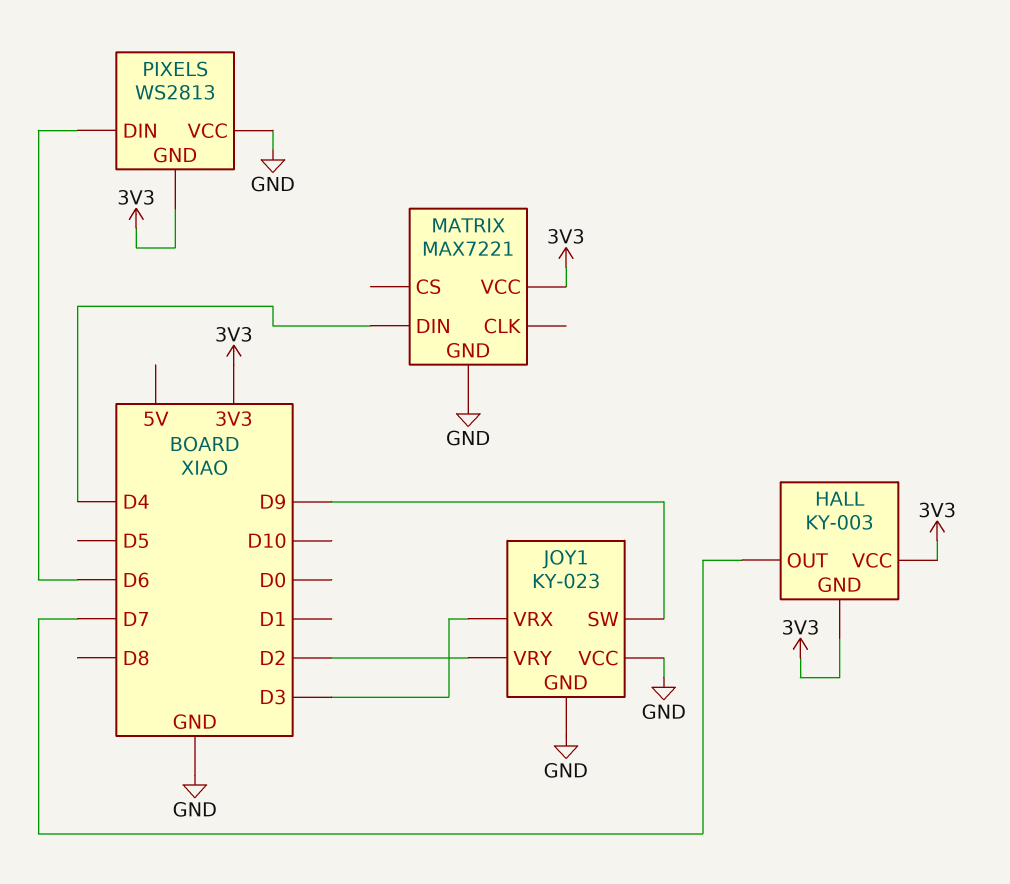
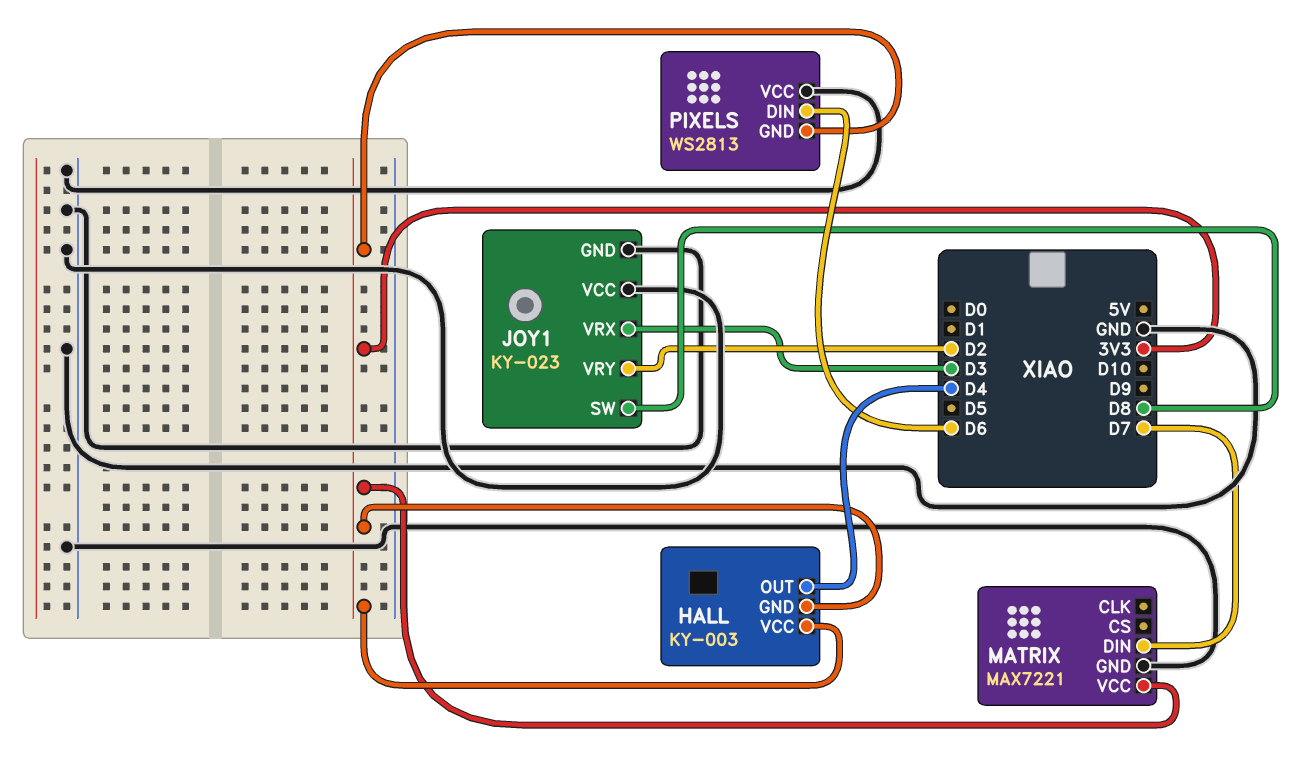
HALL pin OUT: D7 -> D4
JOY1 pin SW: D9 -> D8
MATRIX pin DIN: D4 -> D7

